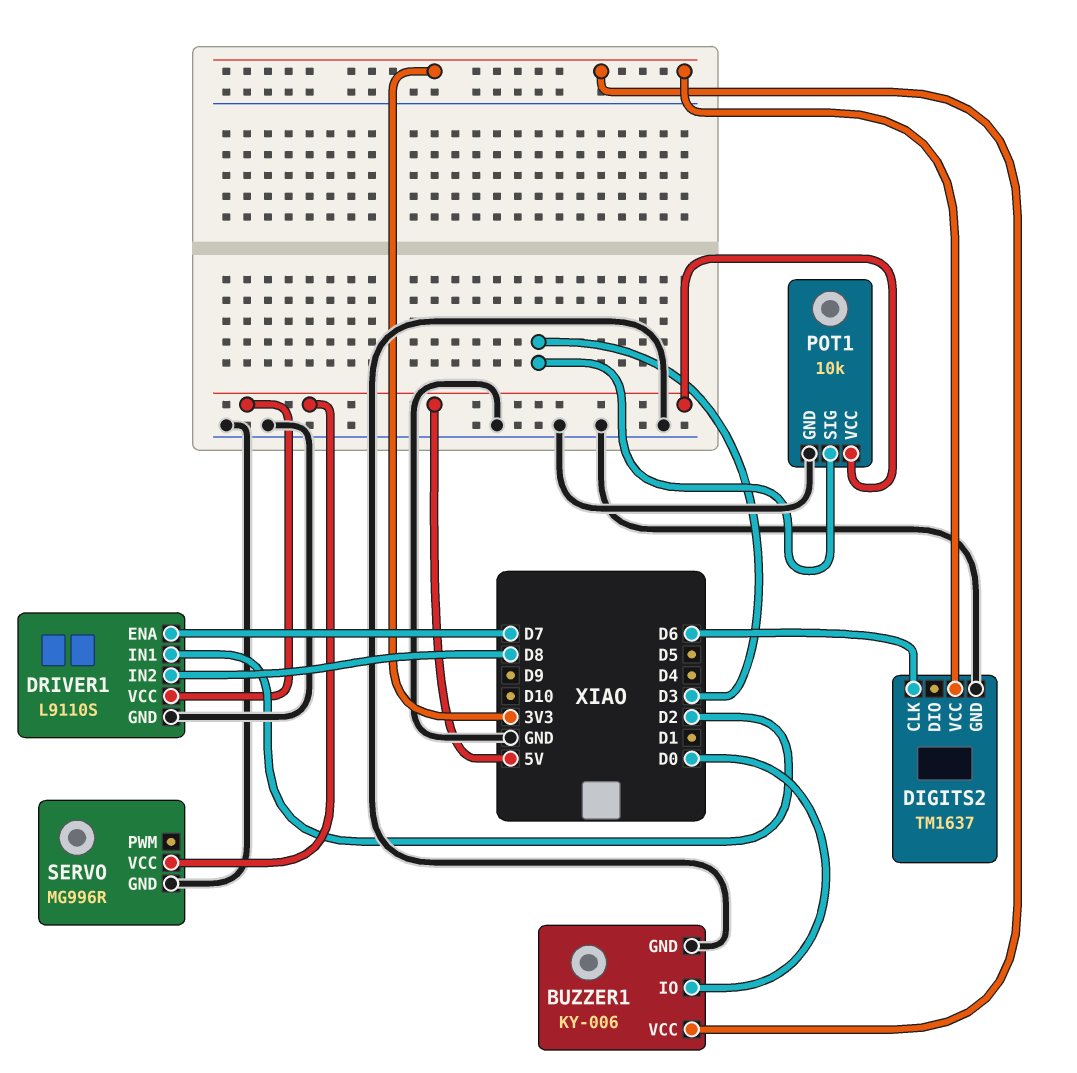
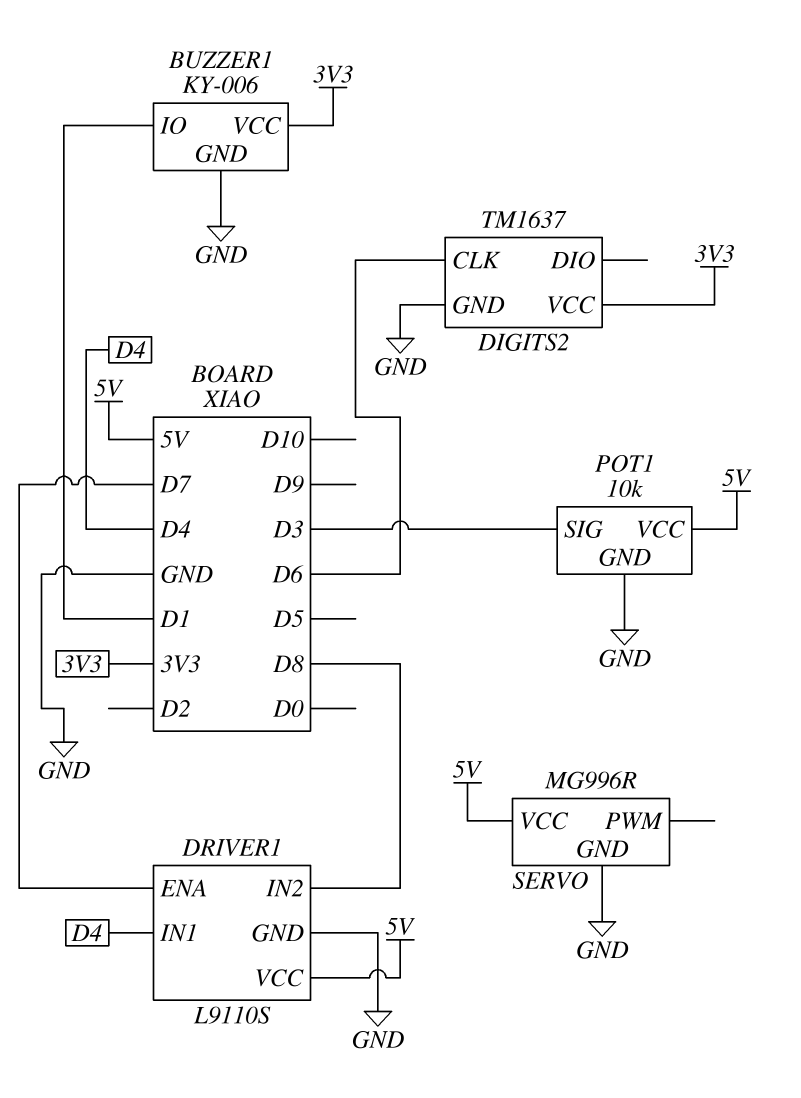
BUZZER1 pin IO: D0 -> D1
DRIVER1 pin IN1: D2 -> D4

